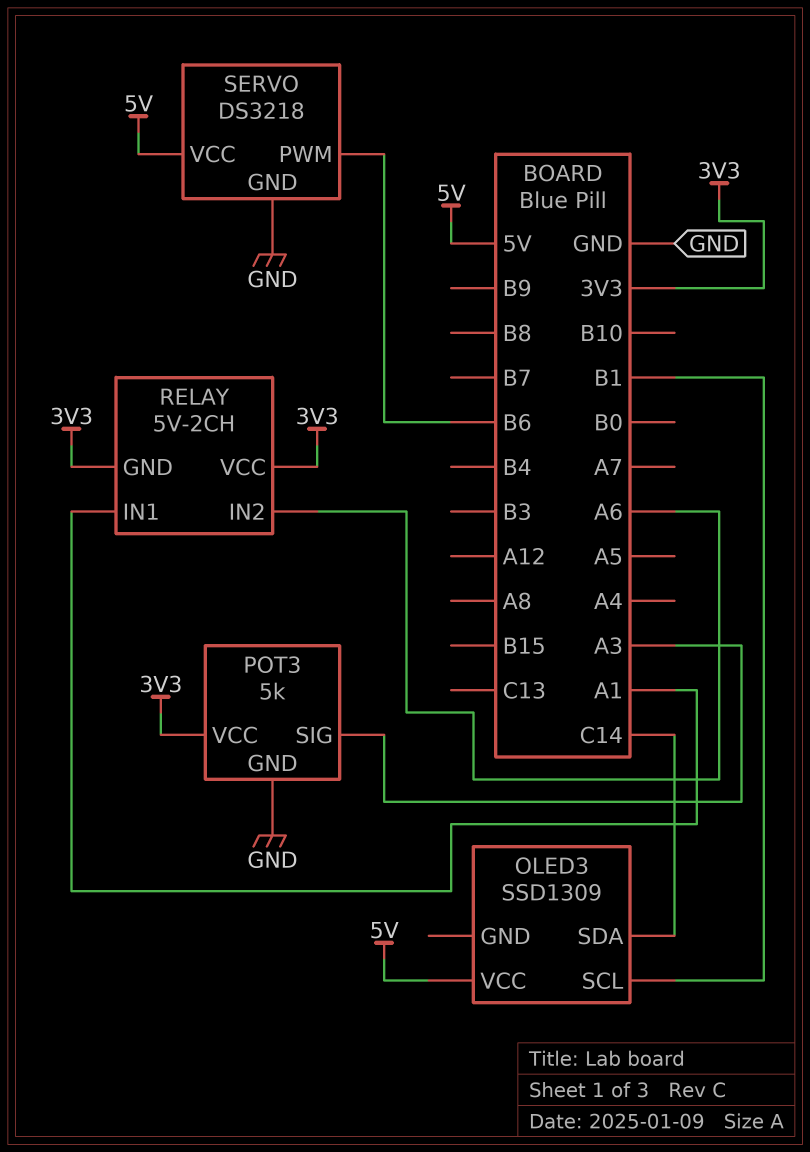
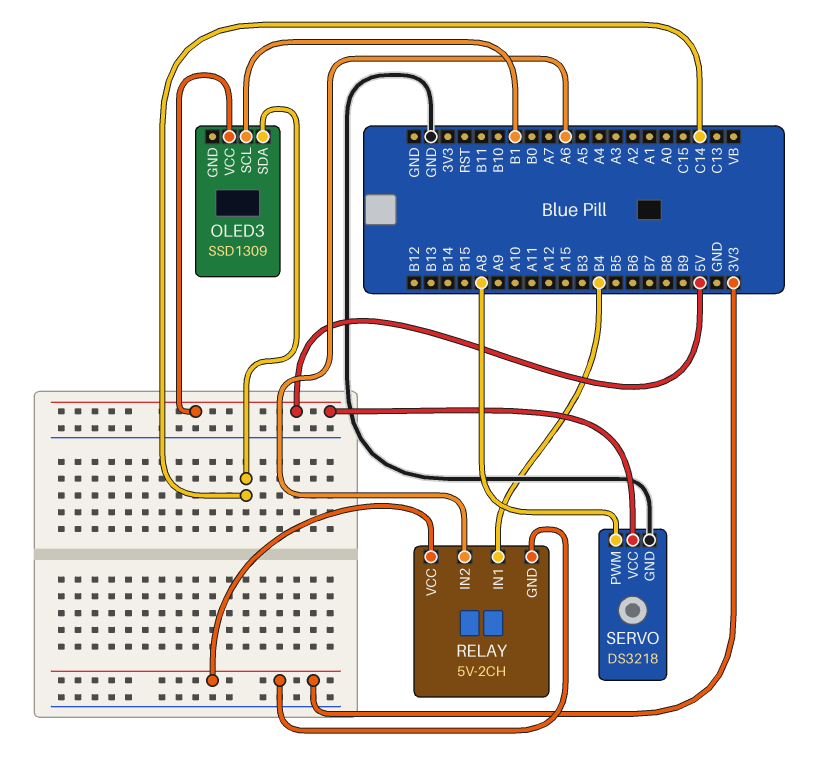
POT3: 5k -> none
POT3 pin GND: GND -> none
POT3 pin SIG: A3 -> none
POT3 pin VCC: 3V3 -> none
RELAY pin IN1: A1 -> B4
SERVO pin PWM: B6 -> A8

